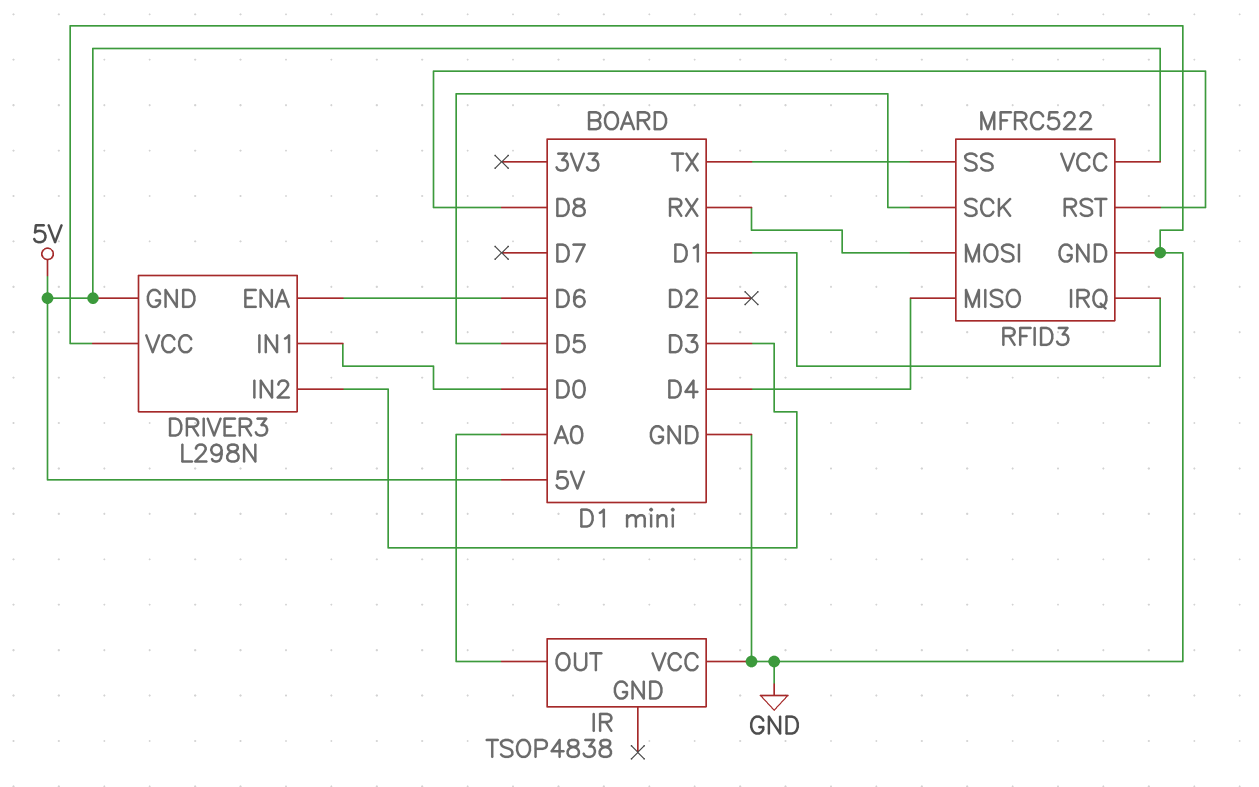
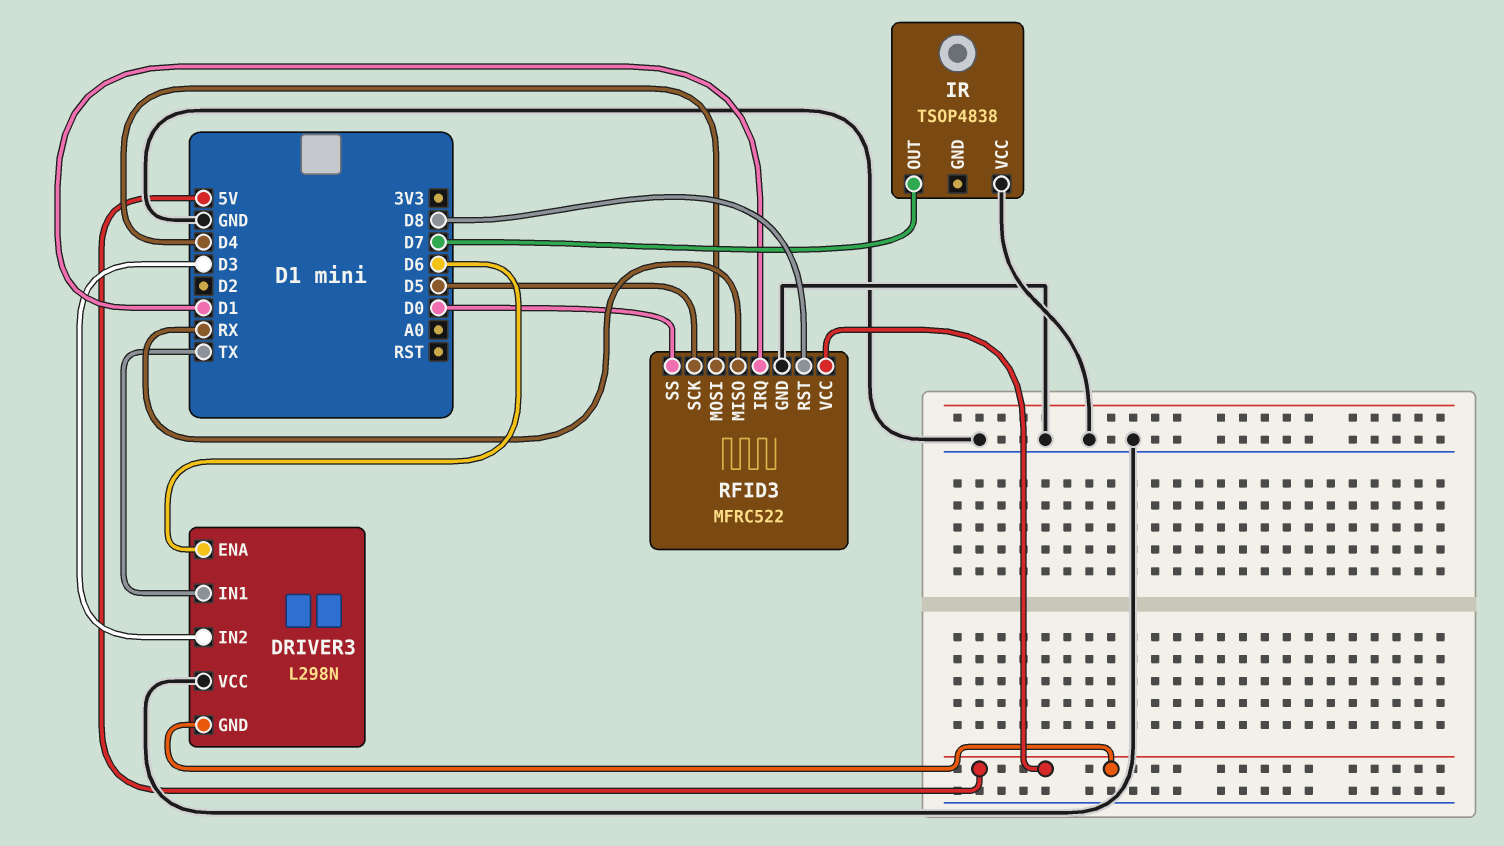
DRIVER3 pin IN1: D0 -> TX
IR pin OUT: A0 -> D7
RFID3 pin MISO: D4 -> RX
RFID3 pin MOSI: RX -> D4
RFID3 pin SS: TX -> D0

